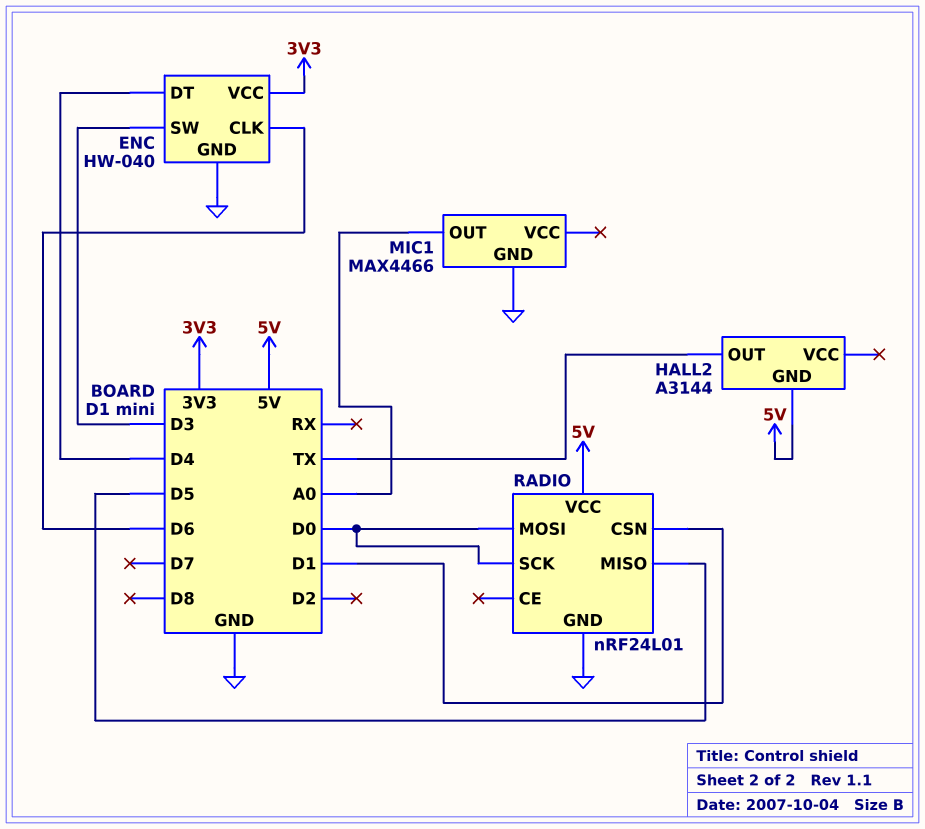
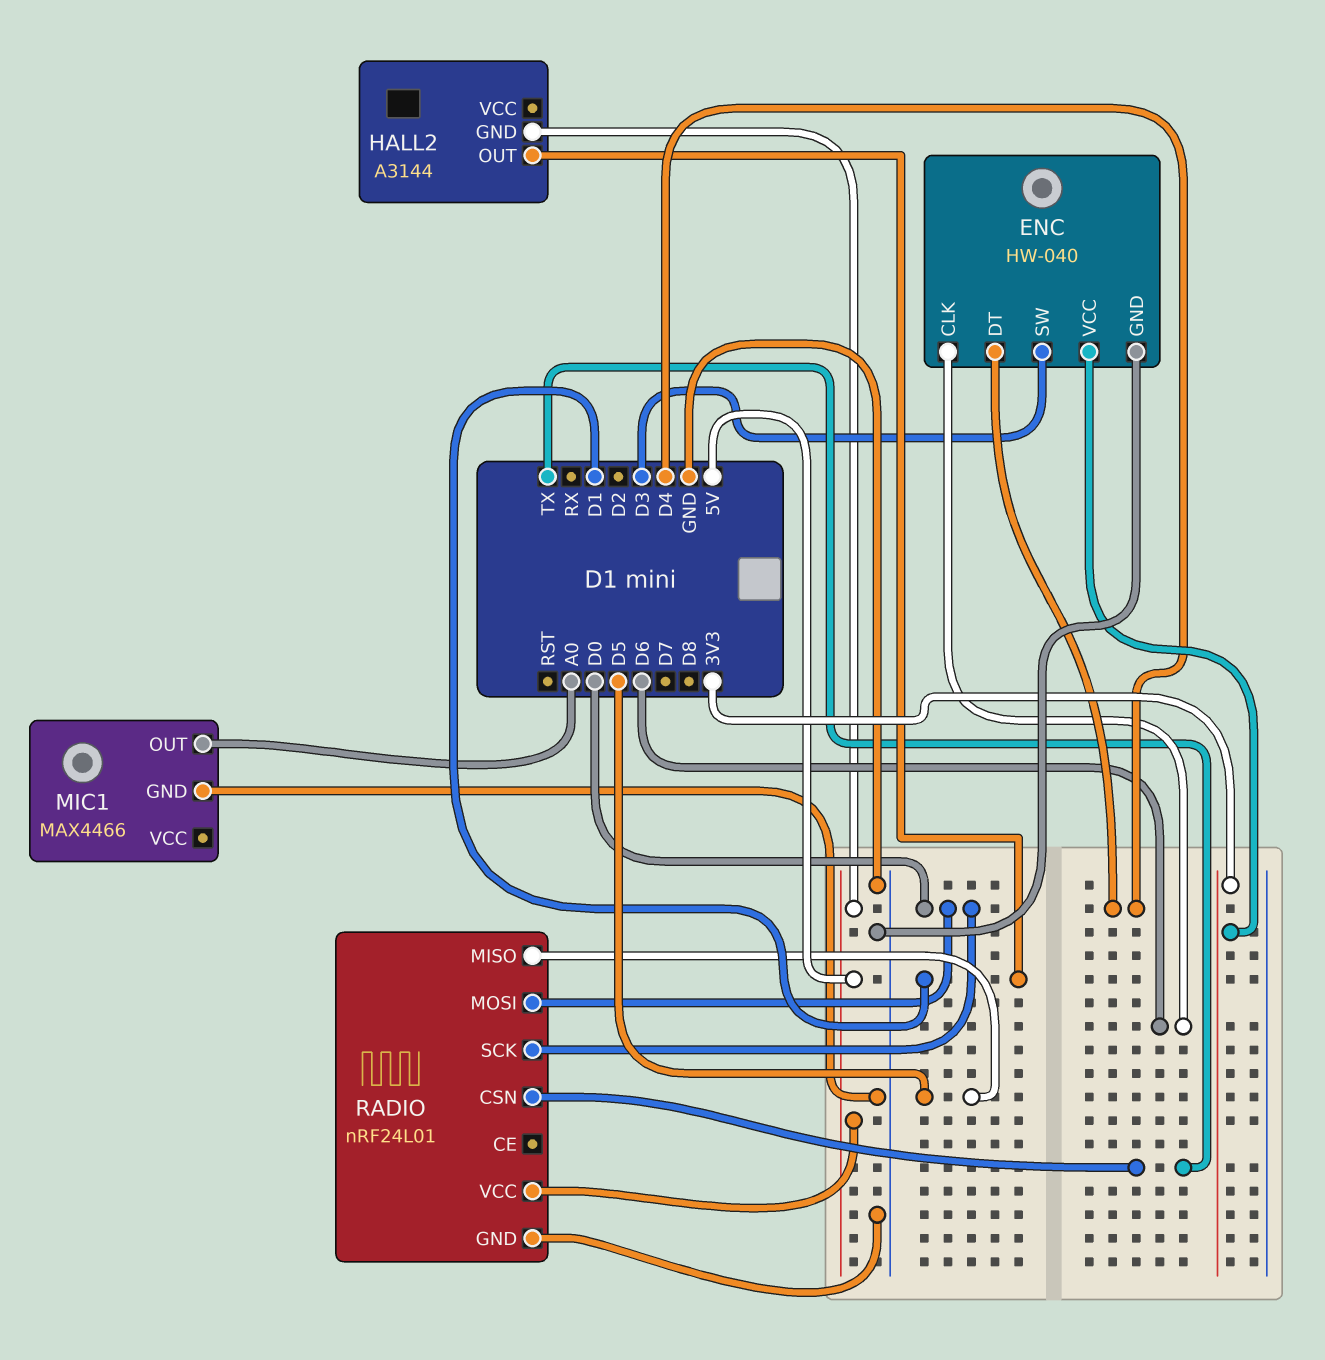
HALL2 pin OUT: TX -> D1
RADIO pin CSN: D1 -> TX

